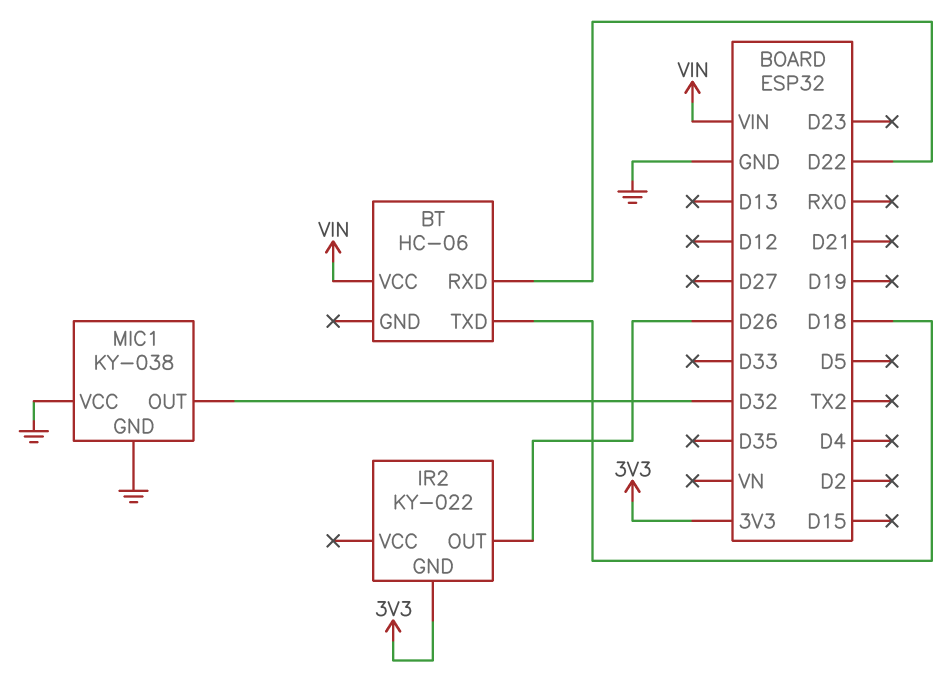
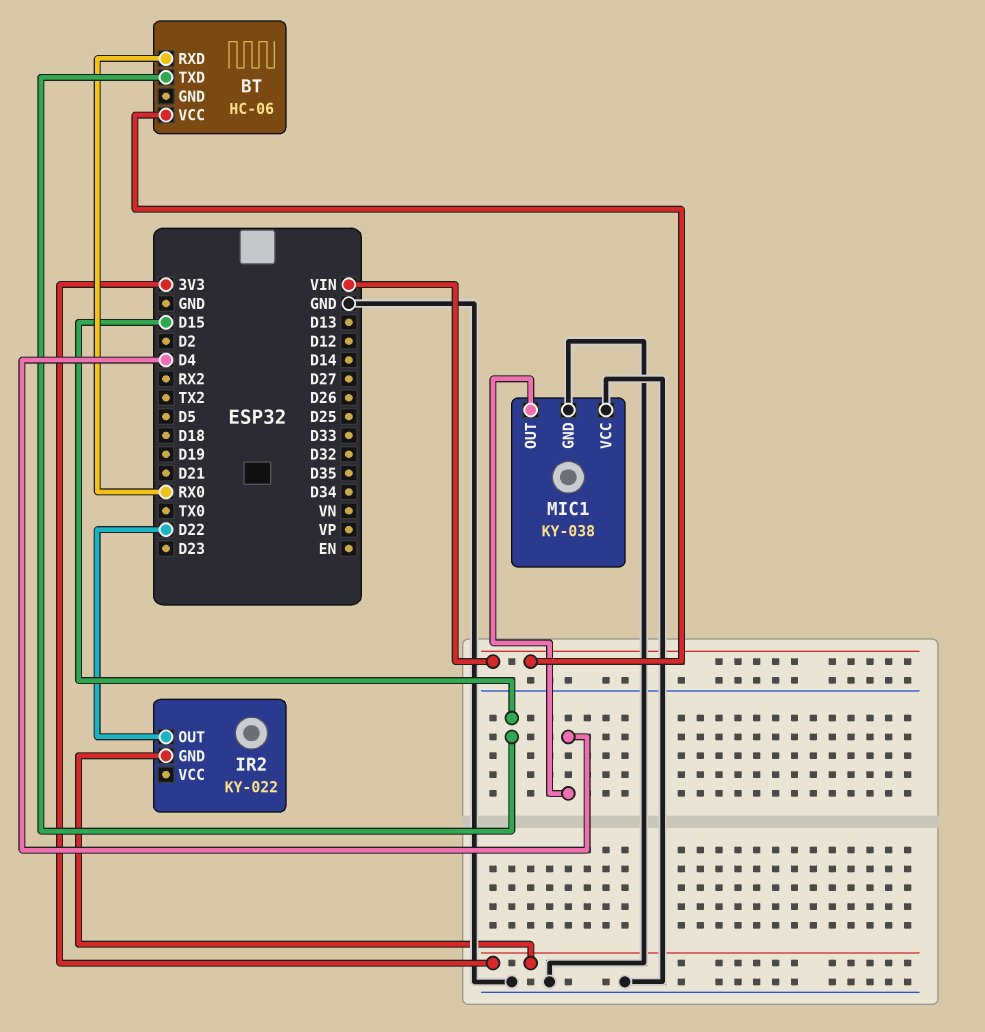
BT pin RXD: D22 -> RX0
BT pin TXD: D18 -> D15
IR2 pin OUT: D26 -> D22
MIC1 pin OUT: D32 -> D4

